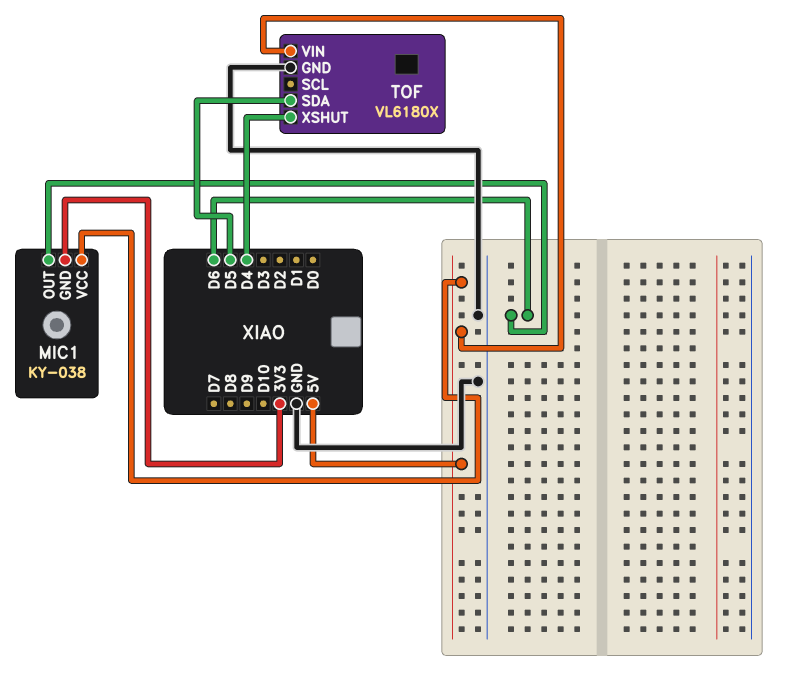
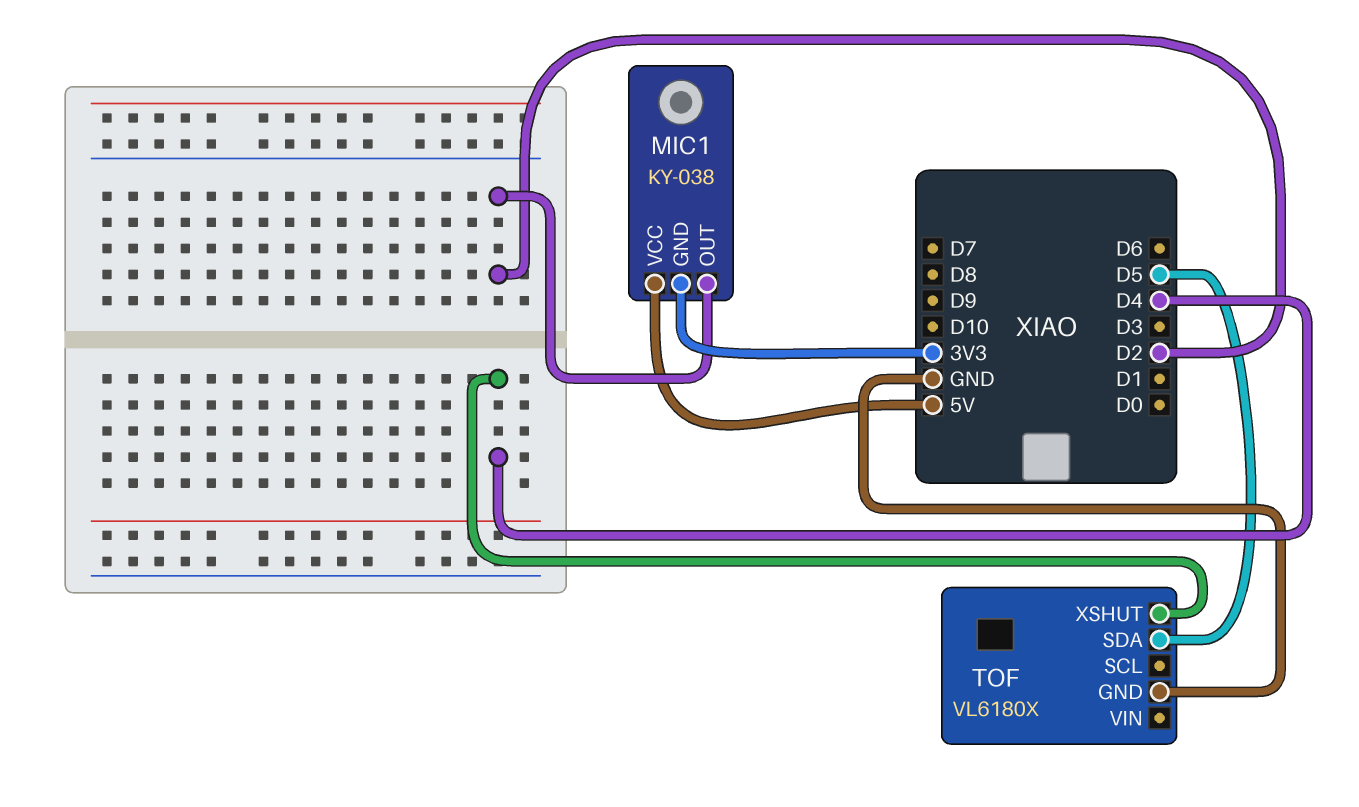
MIC1 pin OUT: D6 -> D2
TOF pin VIN: 5V -> none

